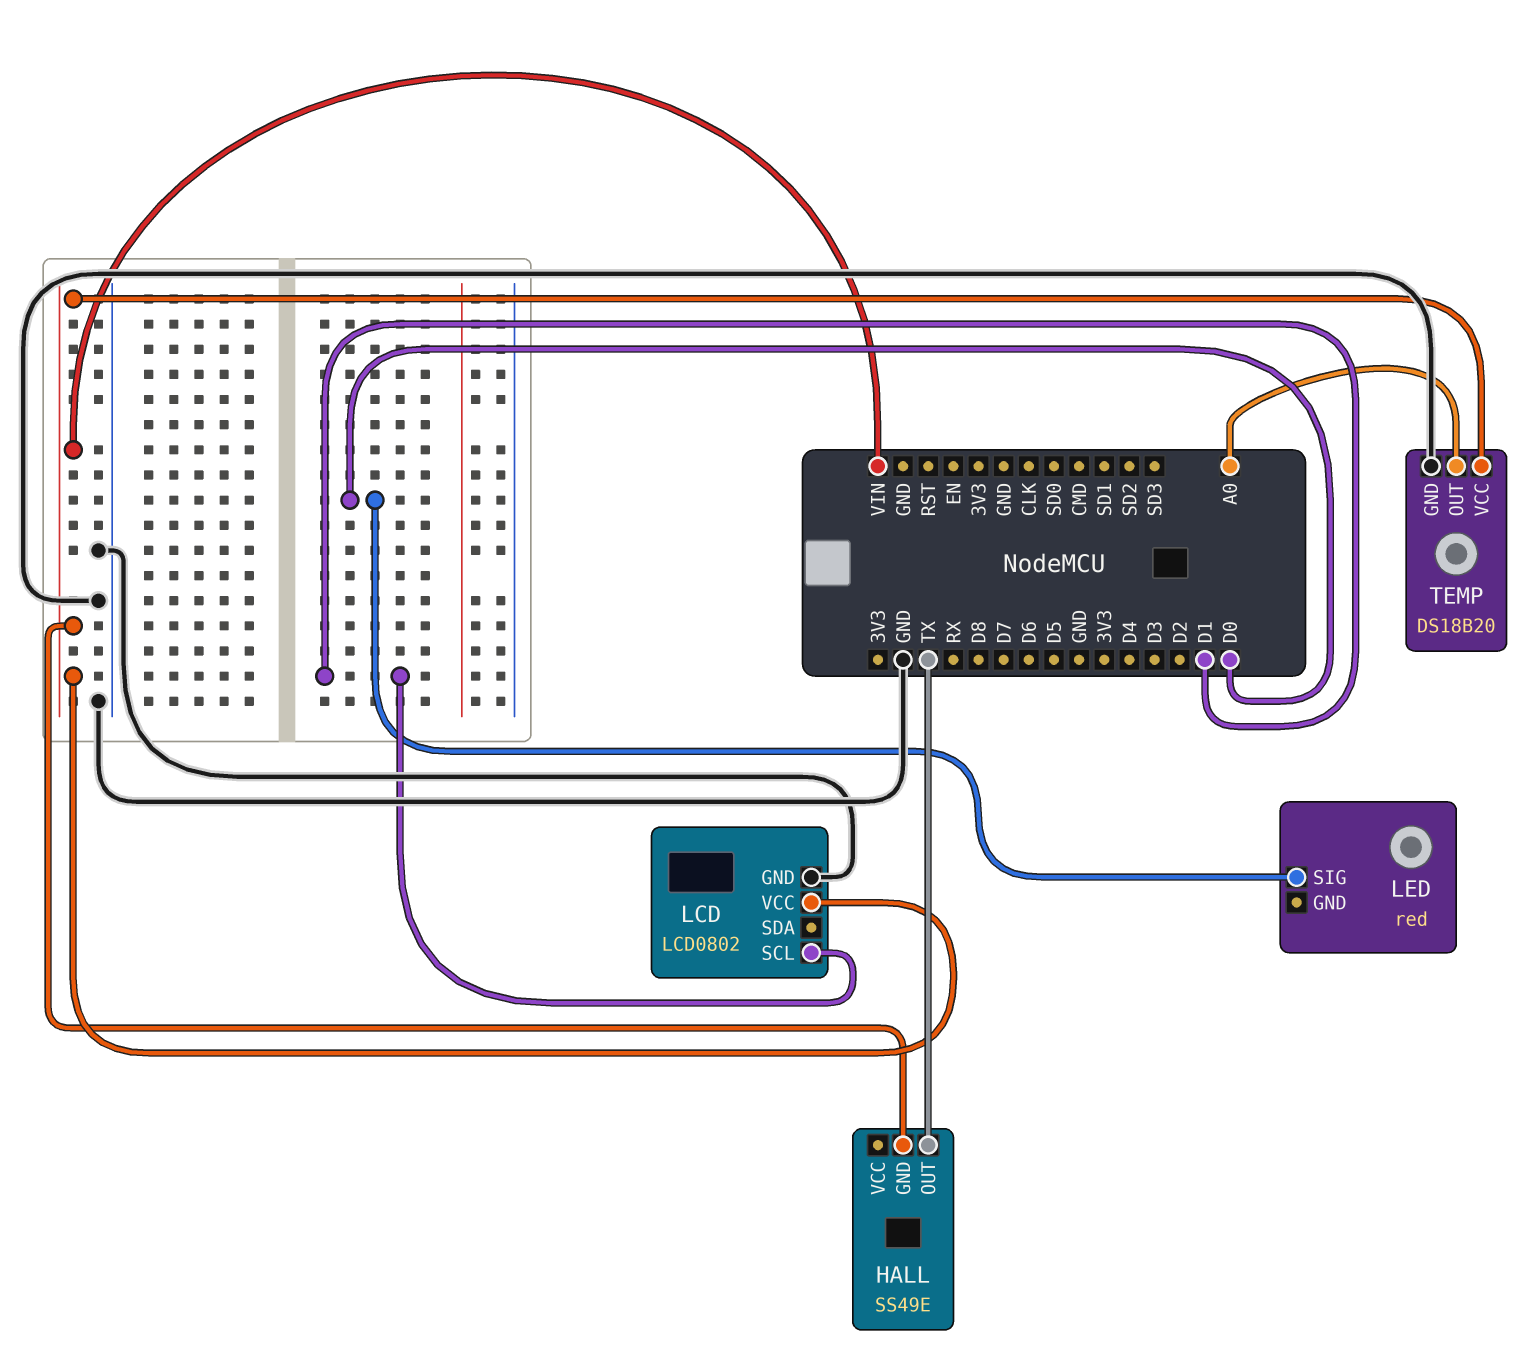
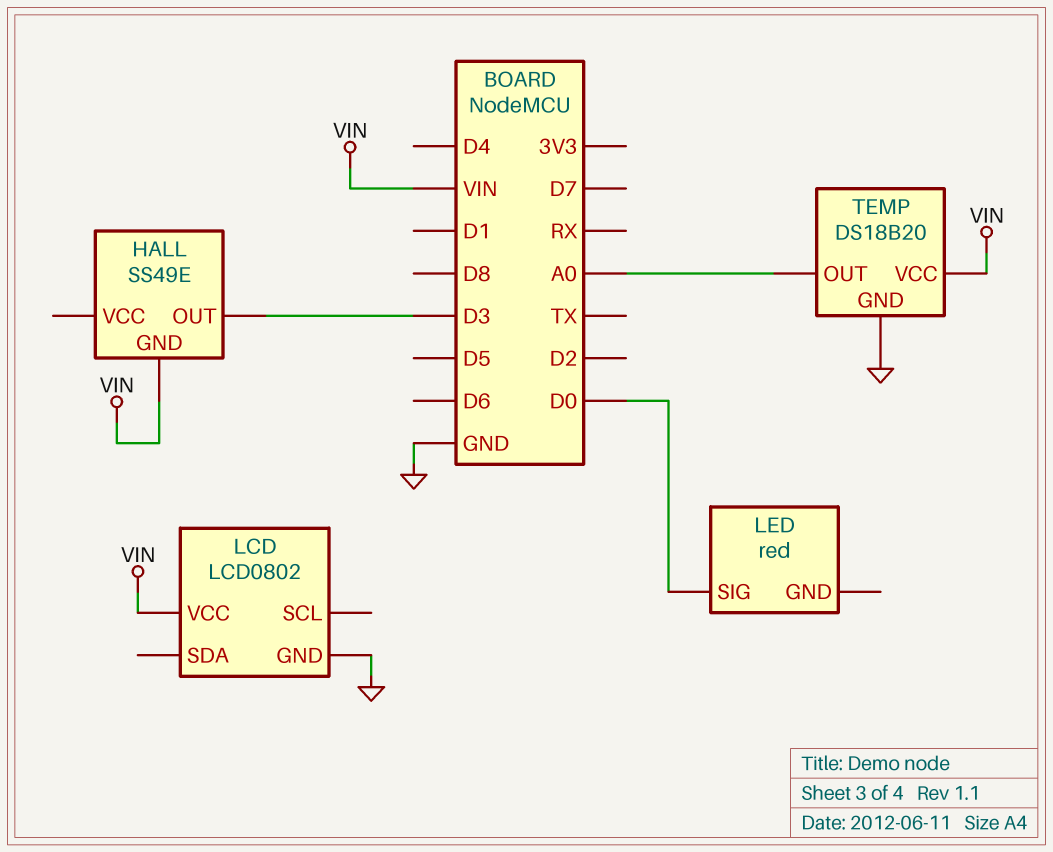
HALL pin OUT: TX -> D3
LCD pin SCL: D1 -> none

